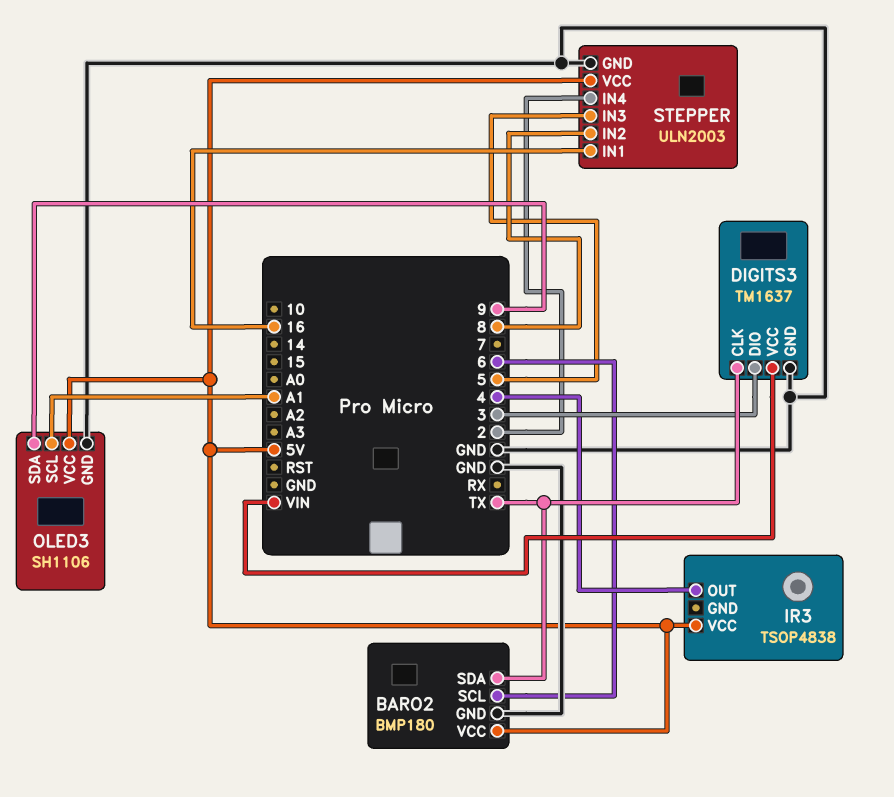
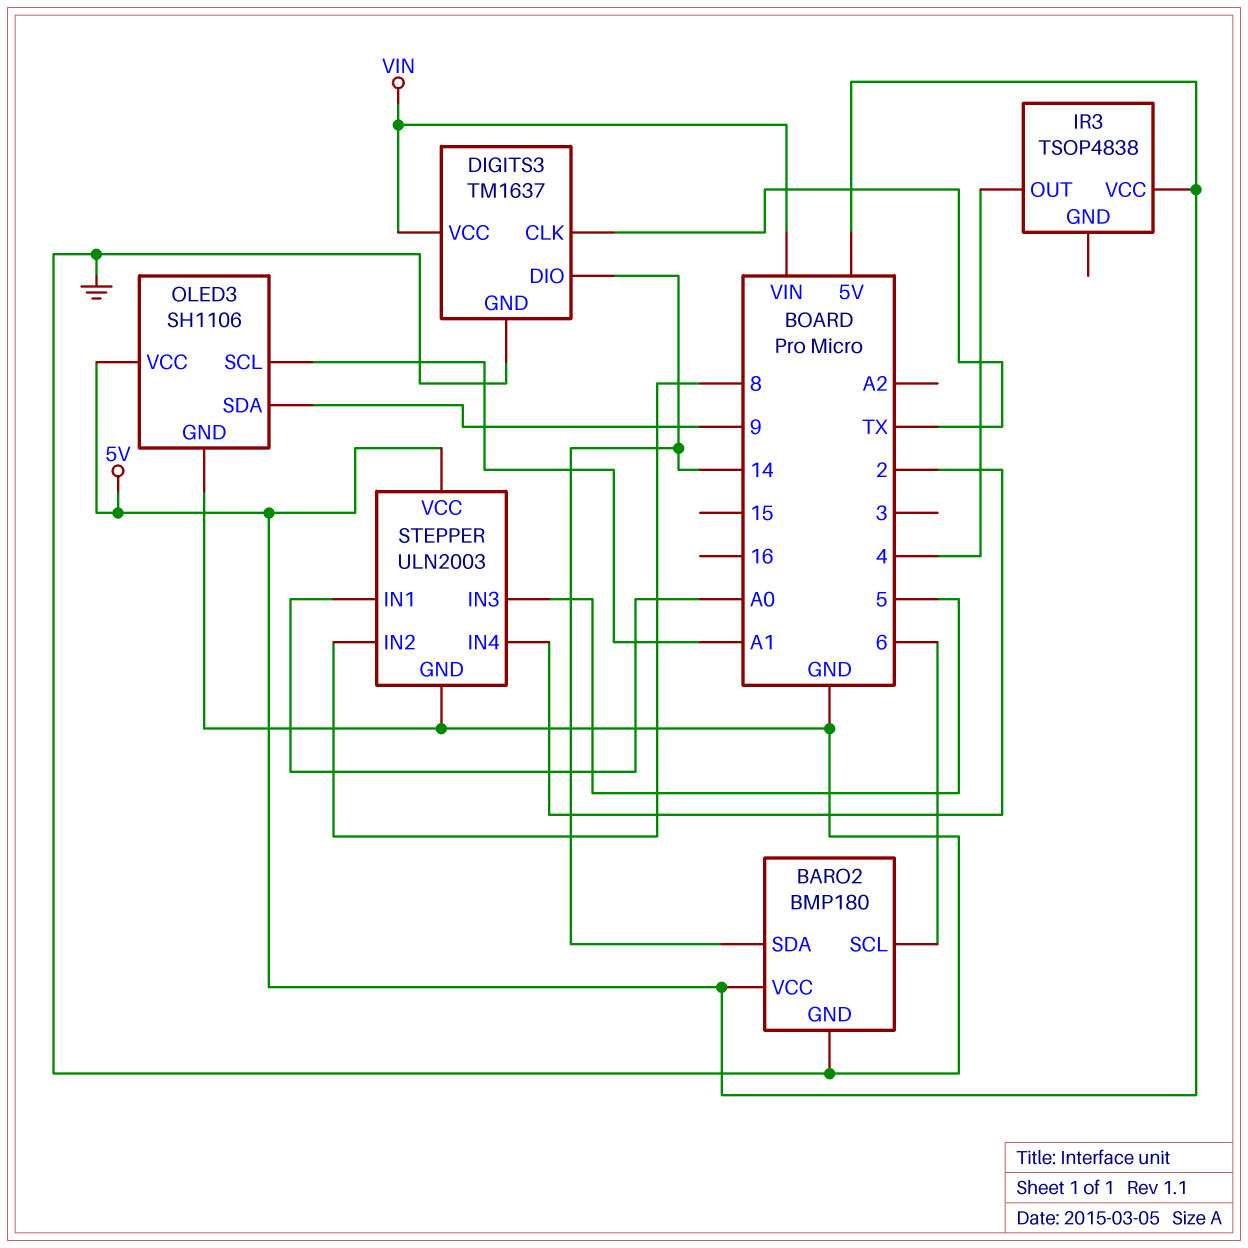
BARO2 pin SDA: TX -> 14
DIGITS3 pin DIO: 3 -> 14
STEPPER pin IN1: 16 -> A0

